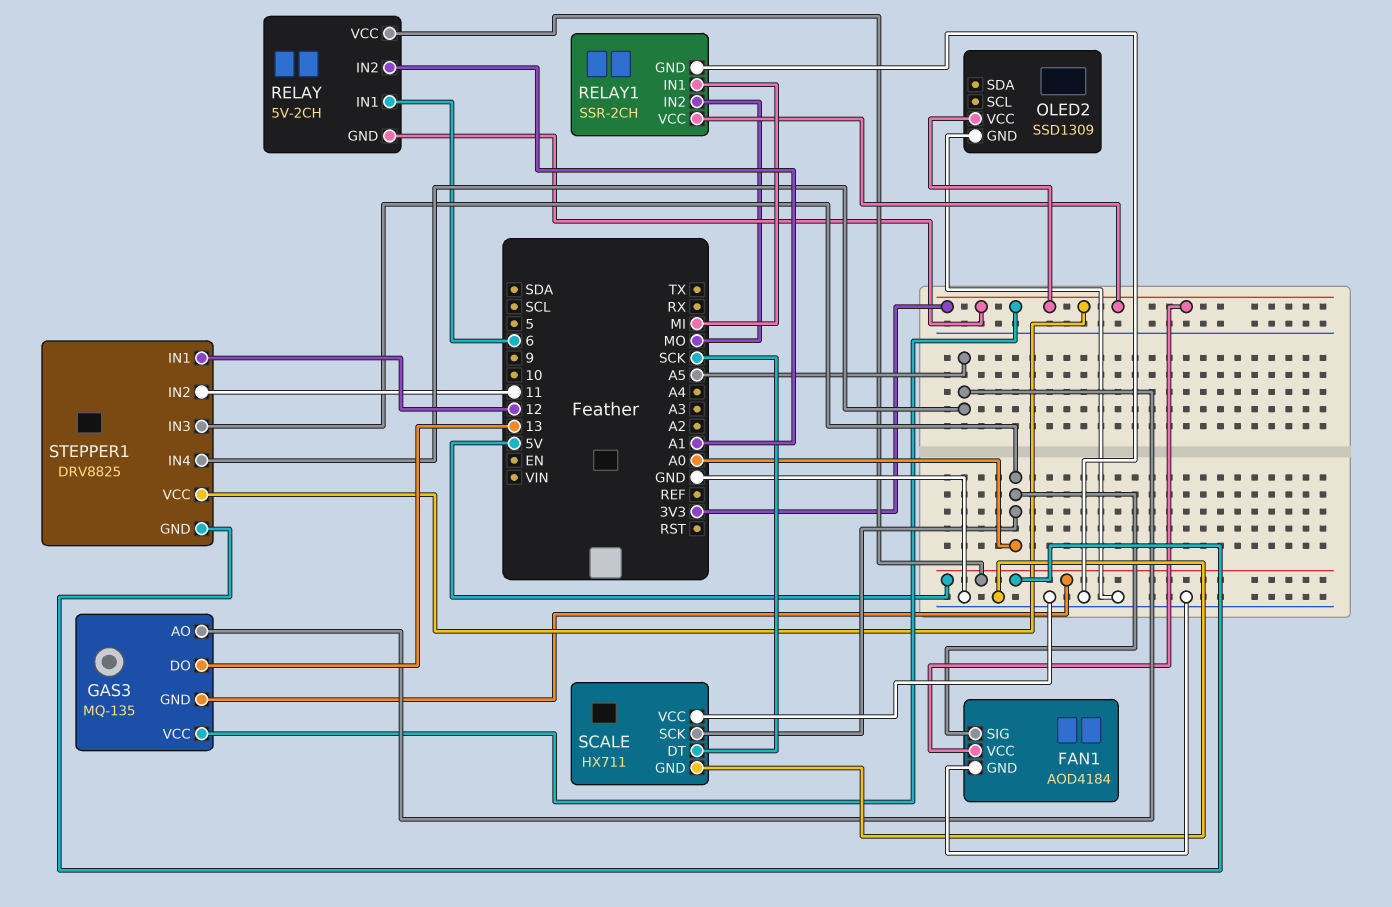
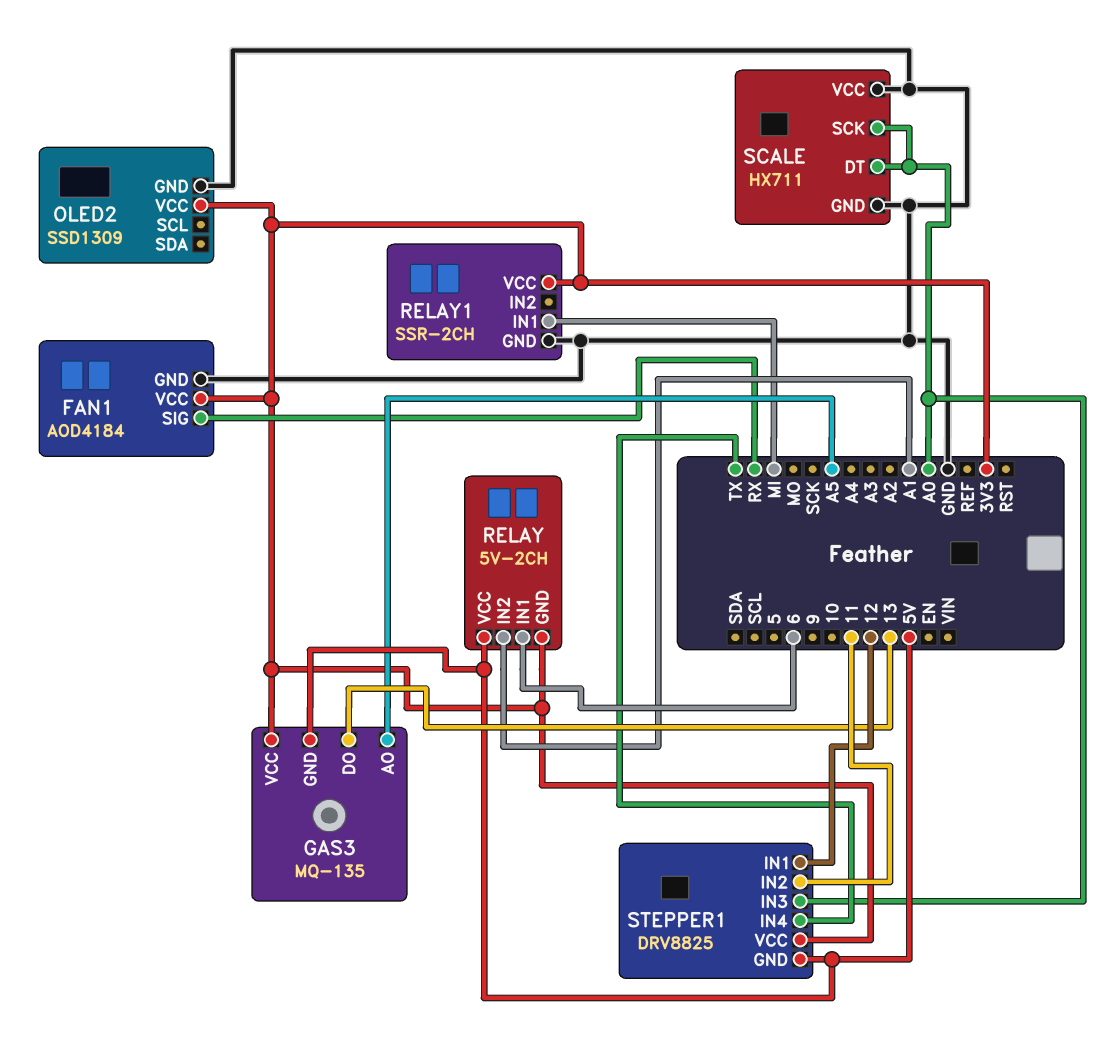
FAN1 pin SIG: A0 -> RX
RELAY1 pin IN2: MO -> none
SCALE pin DT: SCK -> A0
STEPPER1 pin IN4: A5 -> TX

